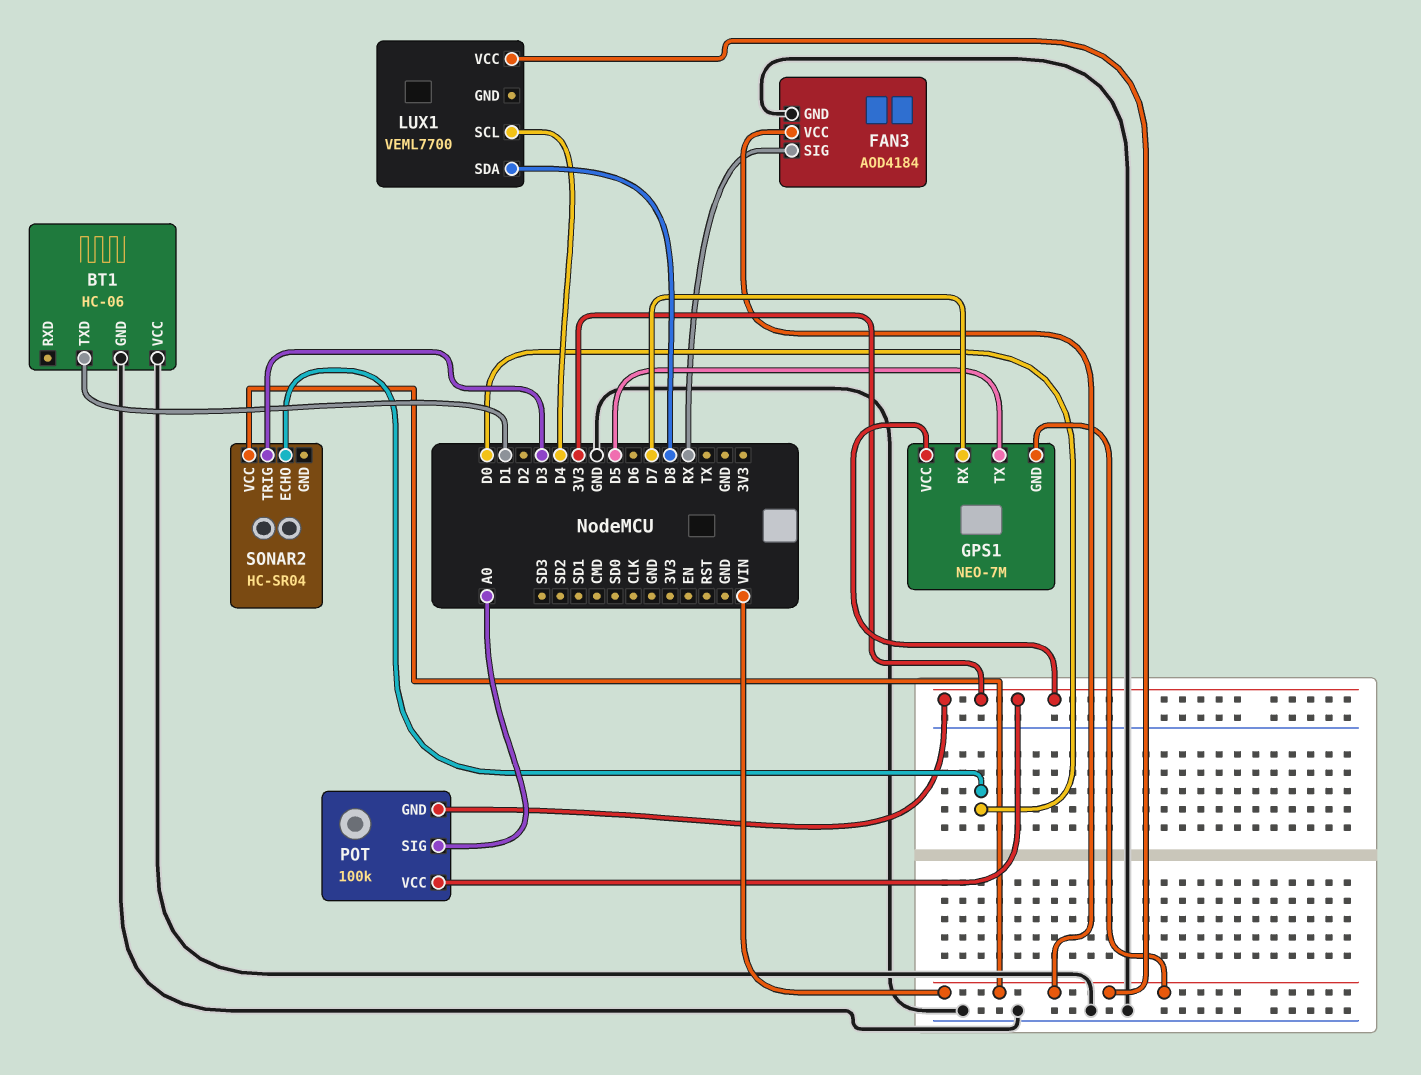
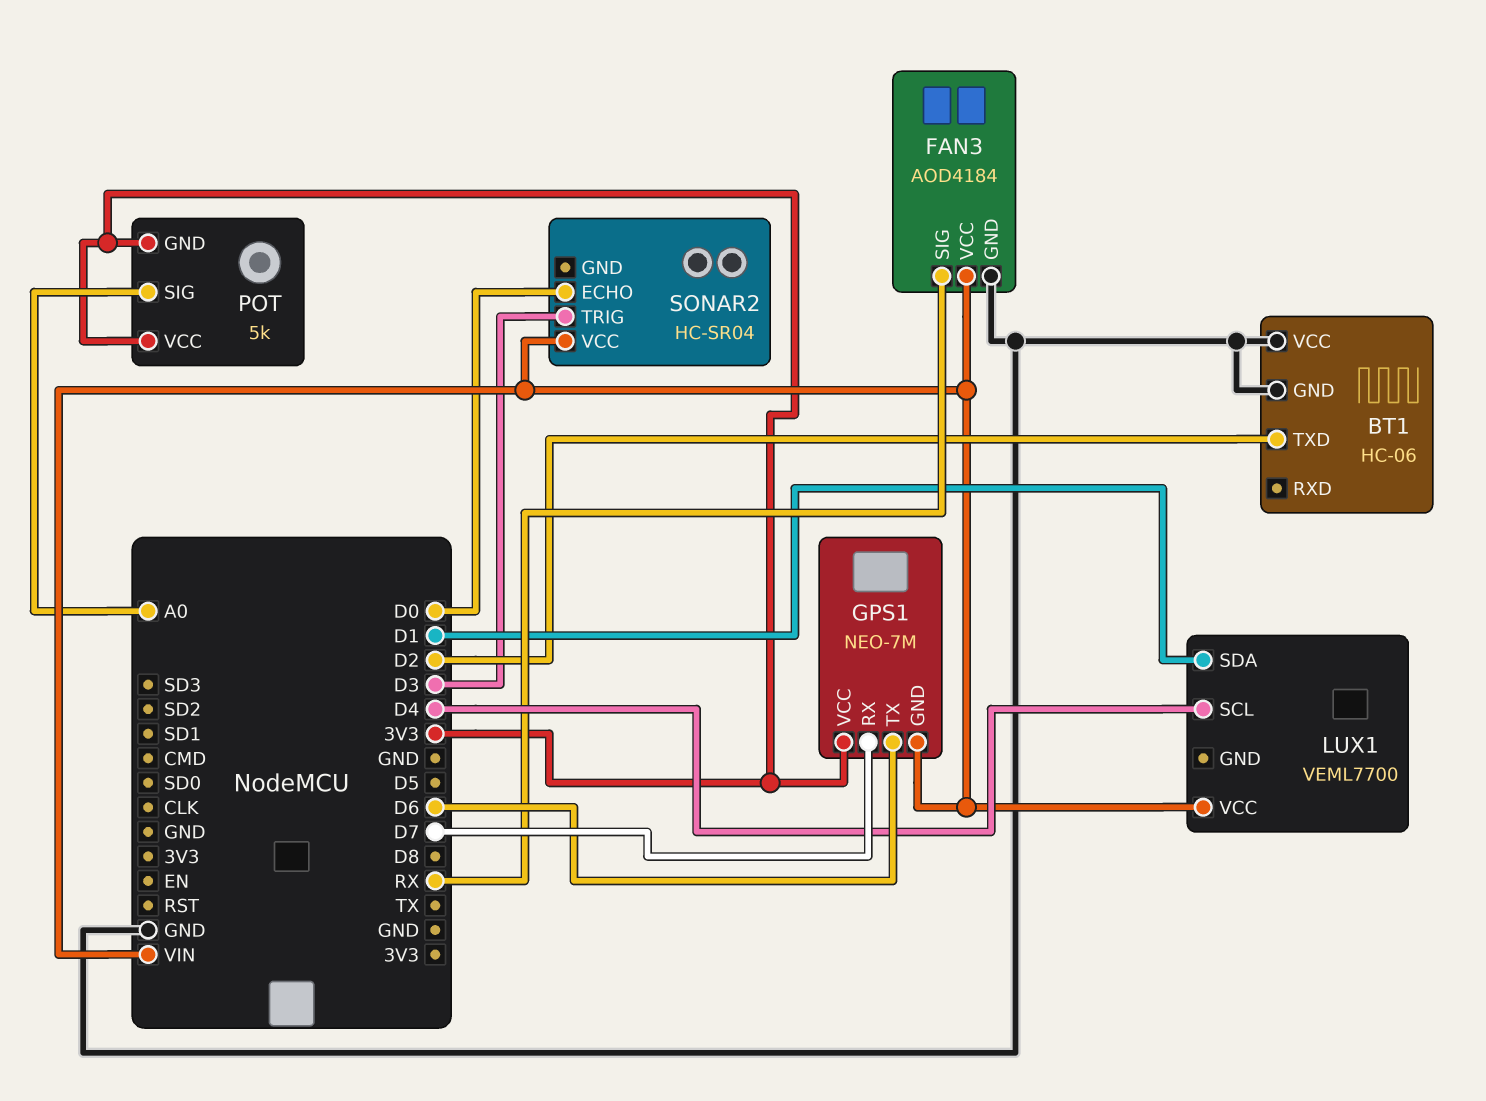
BT1 pin TXD: D1 -> D2
GPS1 pin TX: D5 -> D6
LUX1 pin SDA: D8 -> D1
POT: 100k -> 5k

